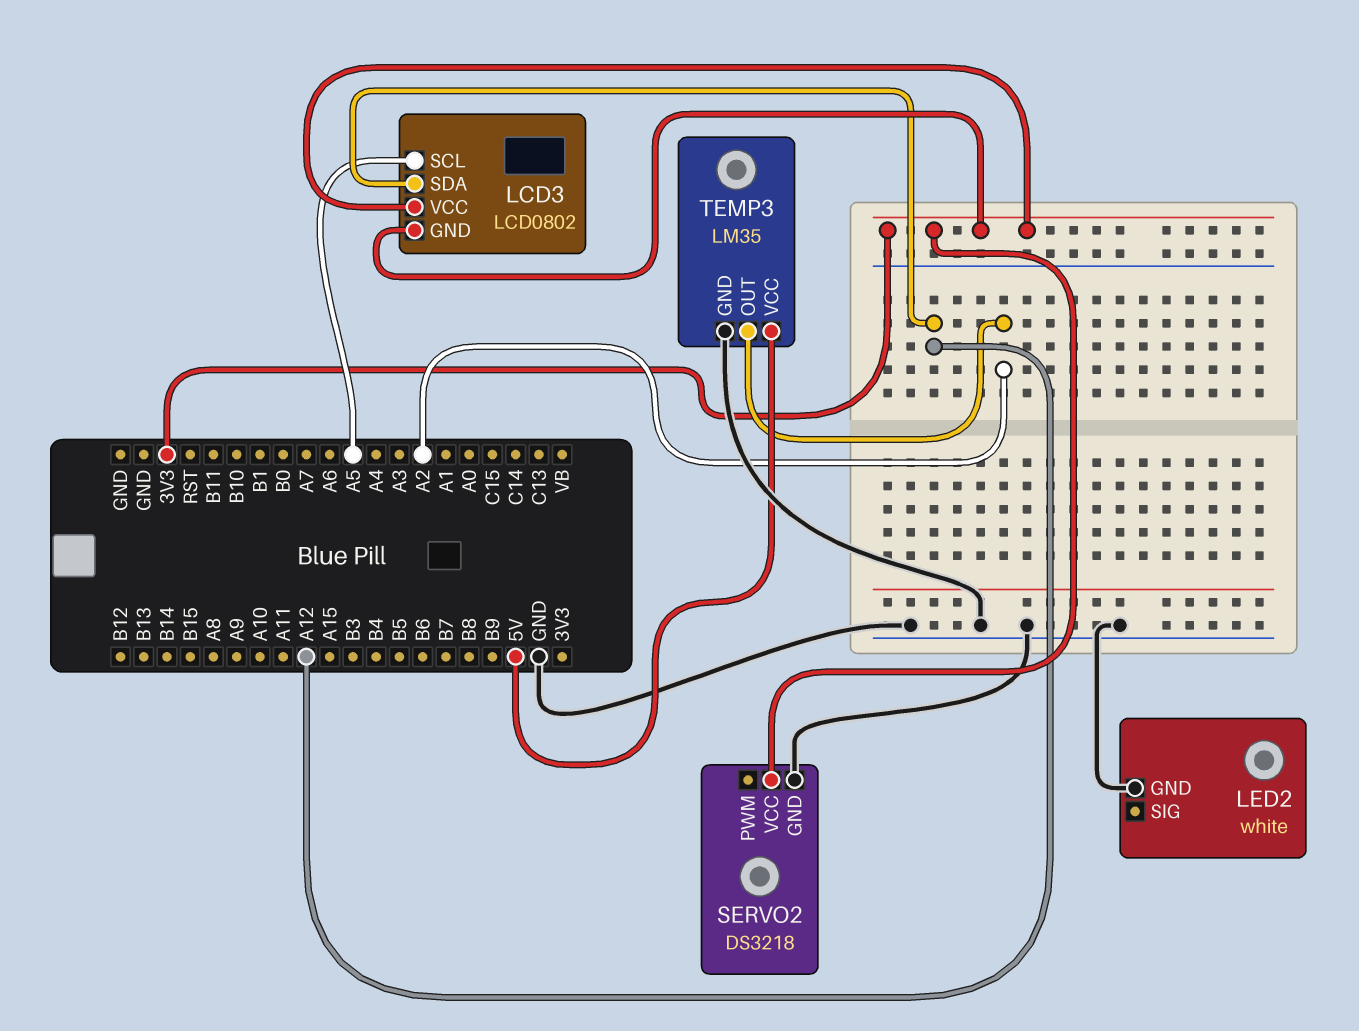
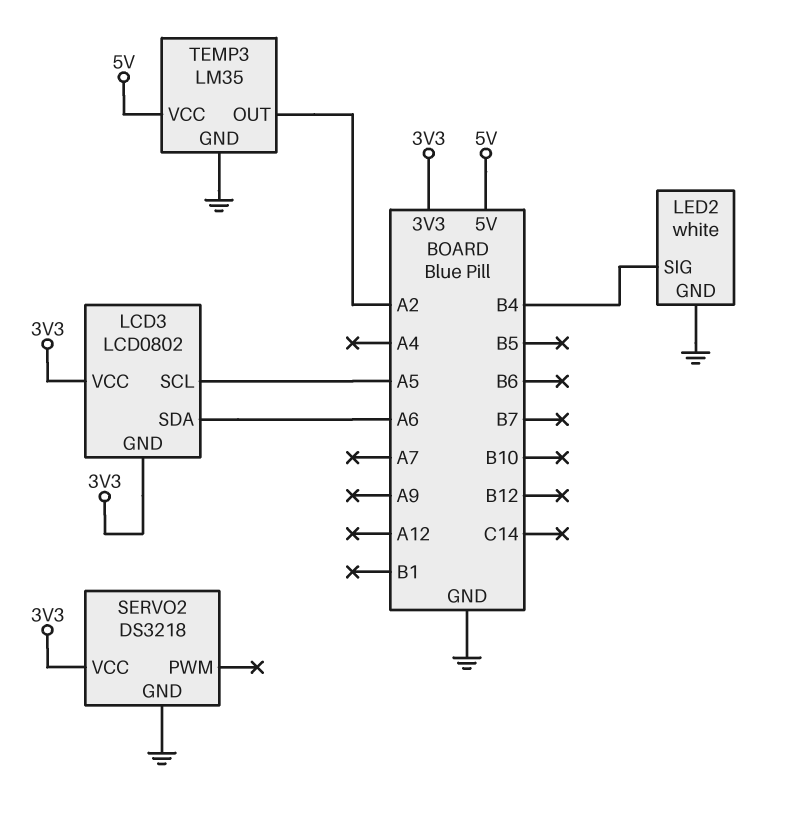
LCD3 pin SDA: A12 -> A6
LED2 pin SIG: none -> B4

